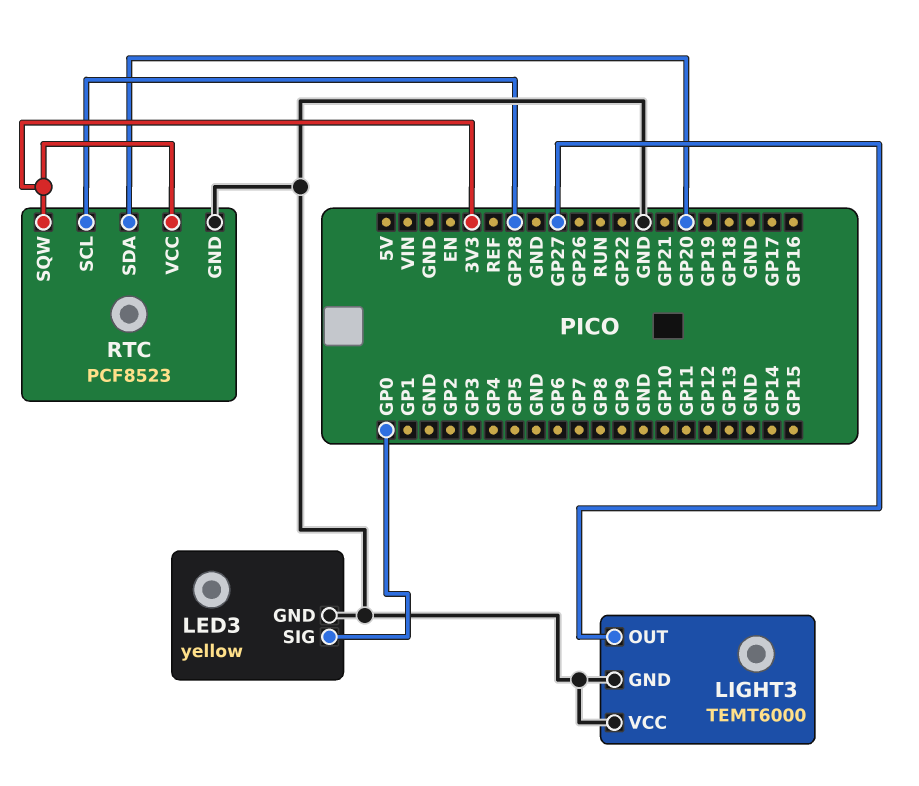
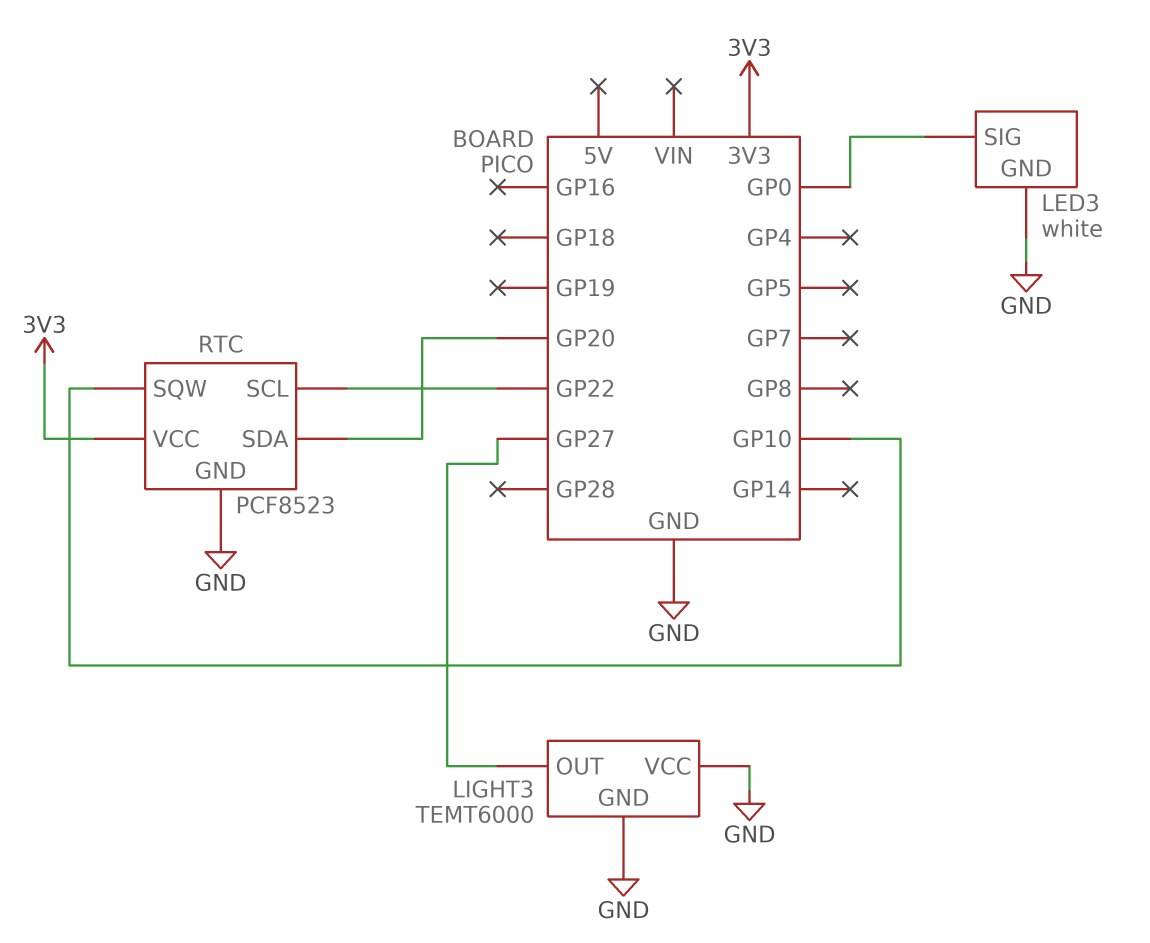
LED3: yellow -> white
RTC pin SCL: GP28 -> GP22
RTC pin SQW: 3V3 -> GP10

